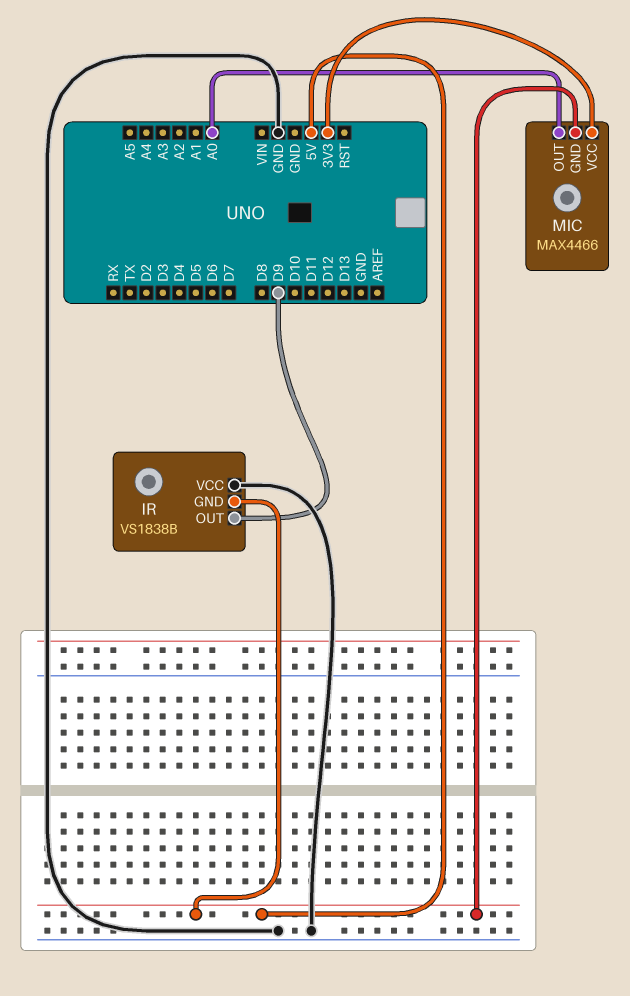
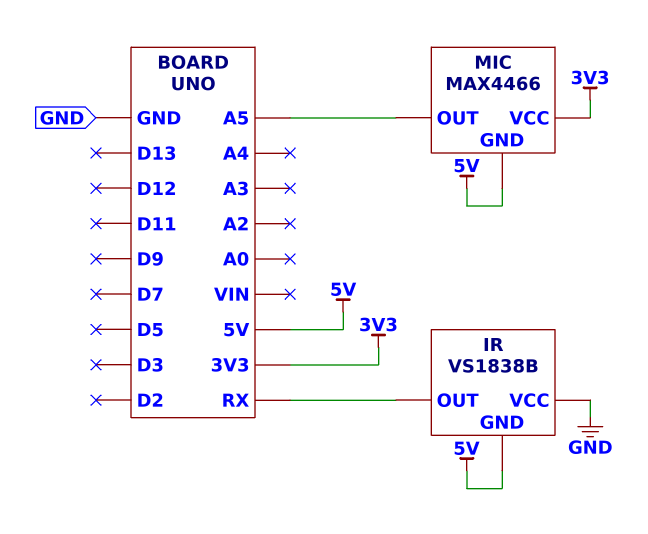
IR pin OUT: D9 -> RX
MIC pin OUT: A0 -> A5

